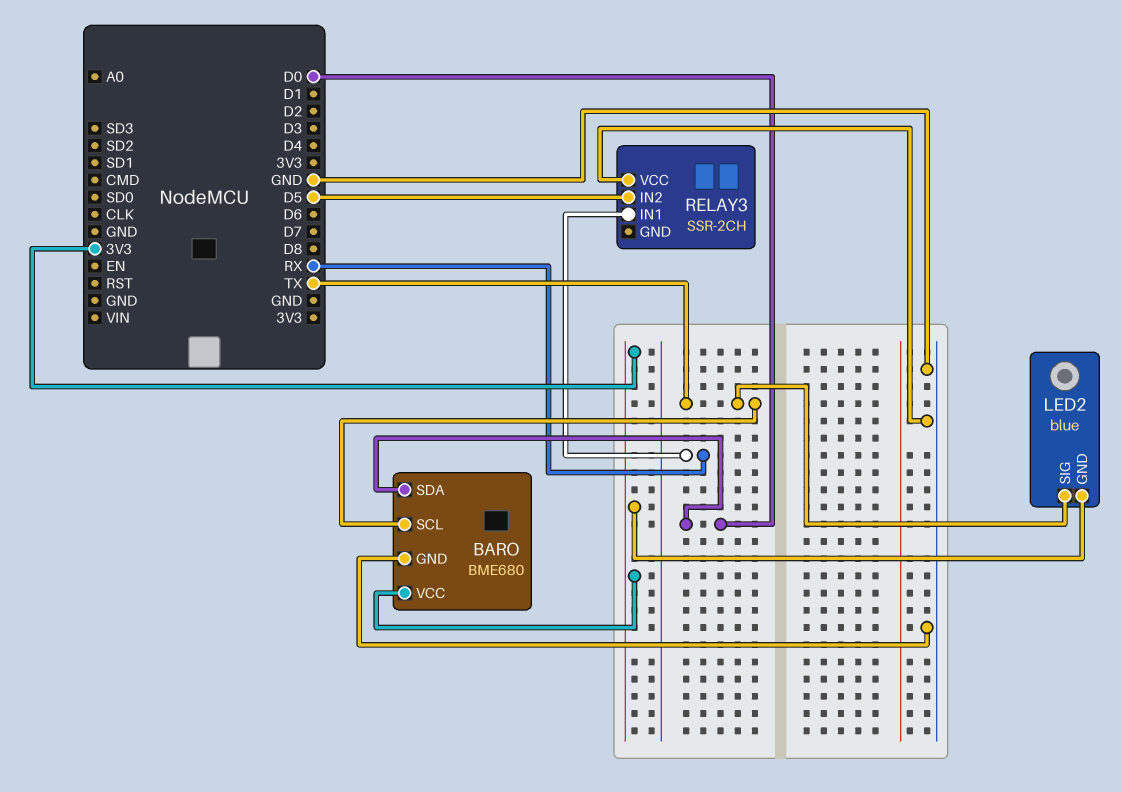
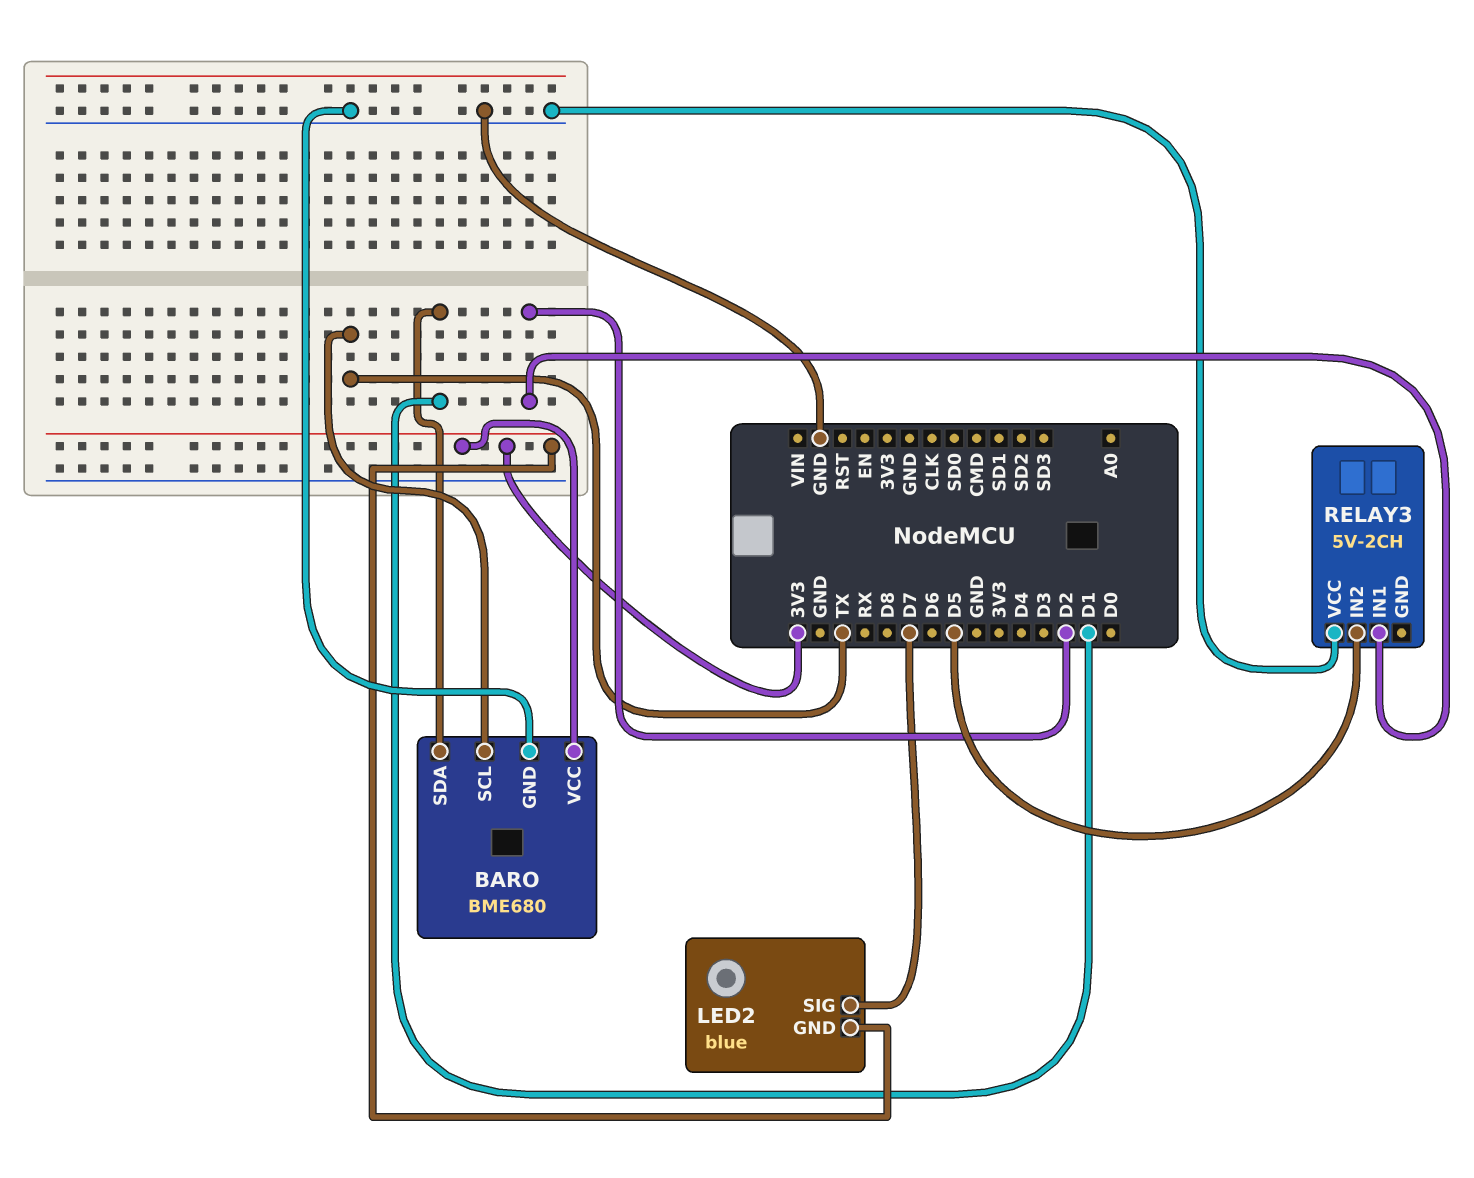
BARO pin SDA: D0 -> D1
LED2 pin SIG: TX -> D7
RELAY3: SSR-2CH -> 5V-2CH
RELAY3 pin IN1: RX -> D2

